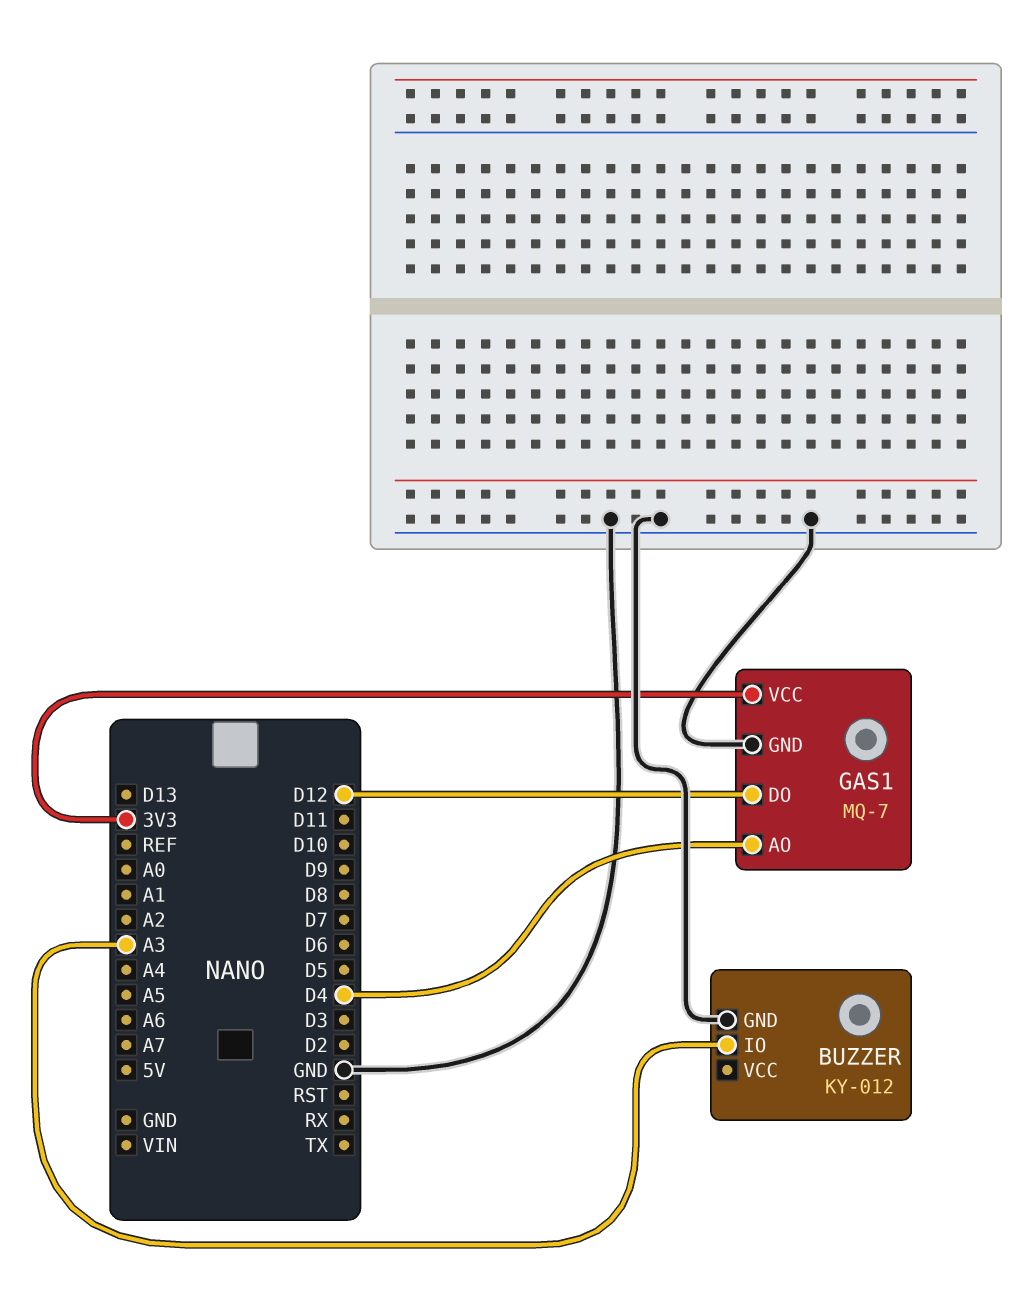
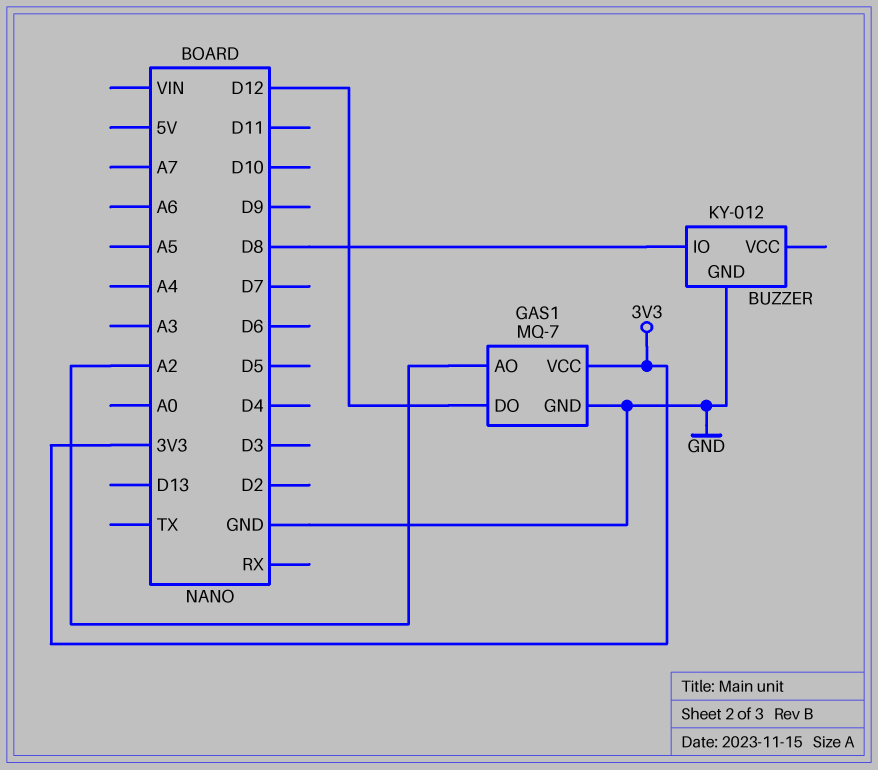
BUZZER pin IO: A3 -> D8
GAS1 pin AO: D4 -> A2

